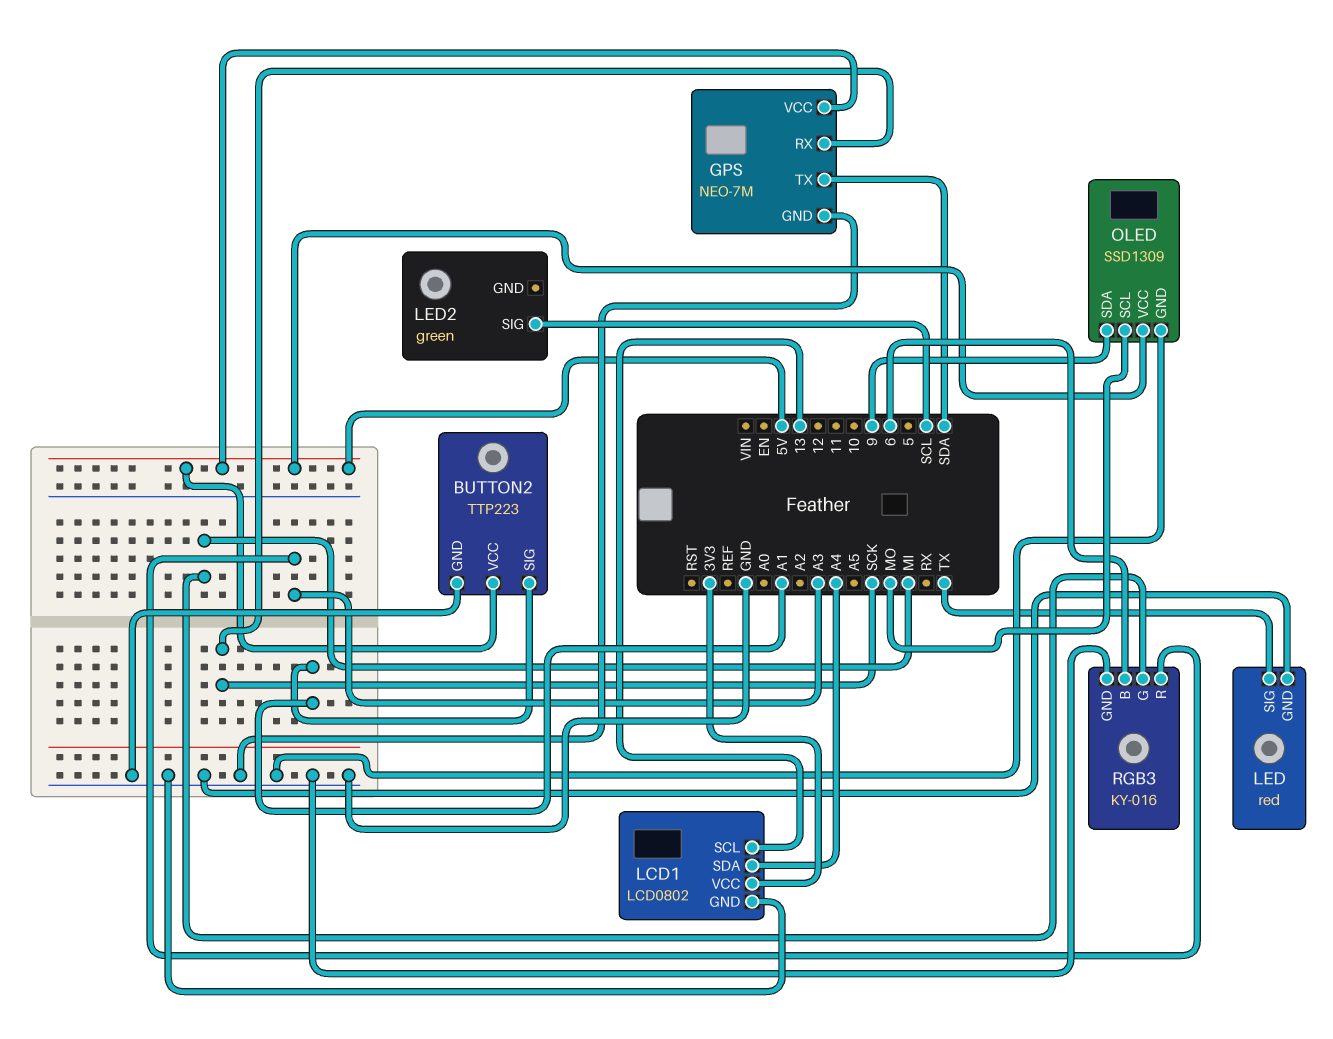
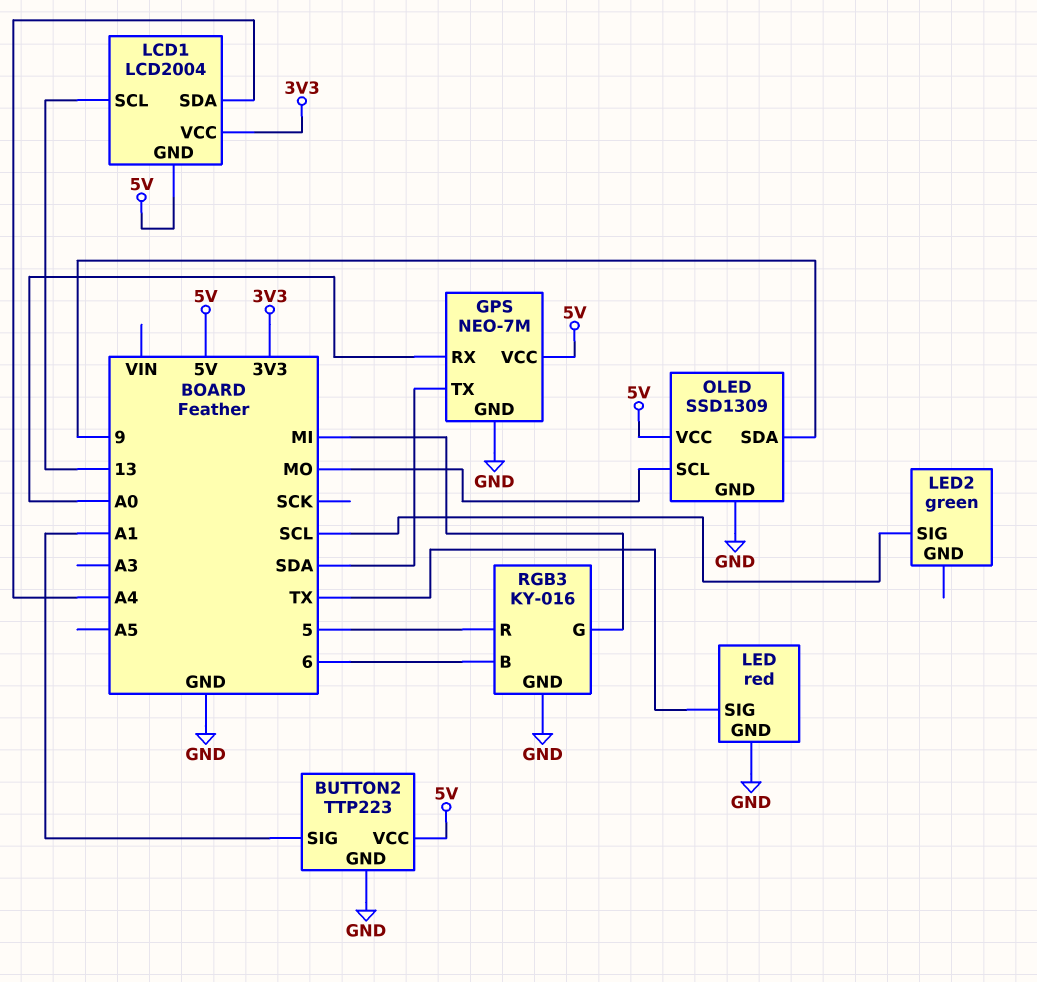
GPS pin RX: SCK -> A0
LCD1: LCD0802 -> LCD2004
LCD1 pin GND: GND -> 5V
RGB3 pin R: A3 -> 5

